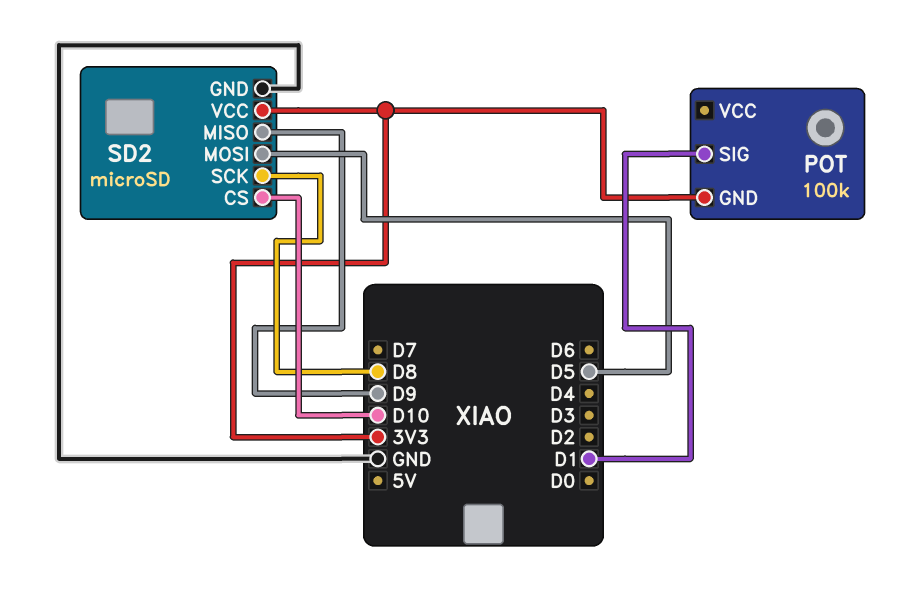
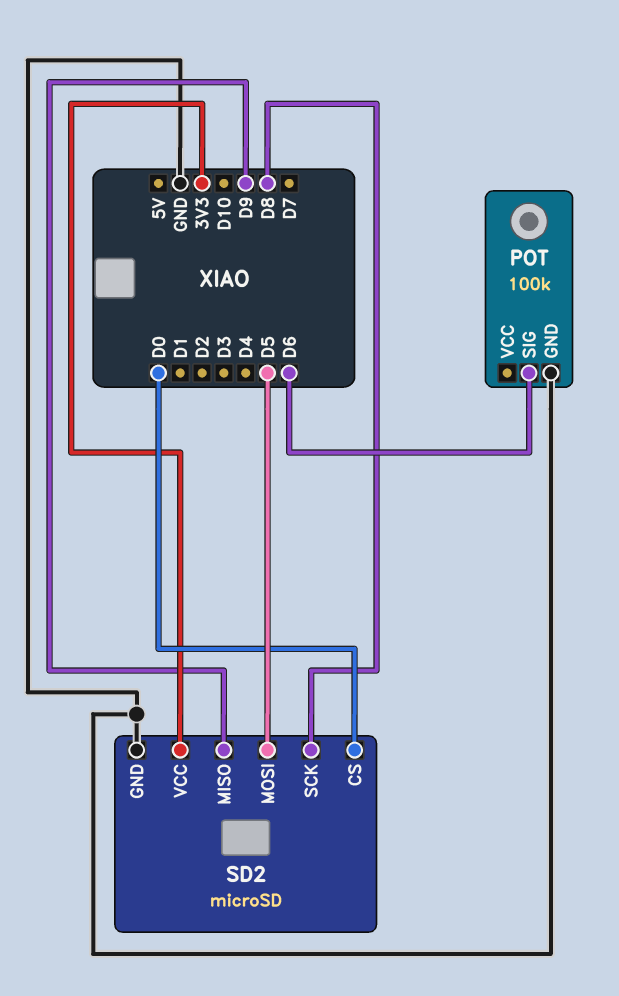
POT pin GND: 3V3 -> GND
POT pin SIG: D1 -> D6
SD2 pin CS: D10 -> D0

